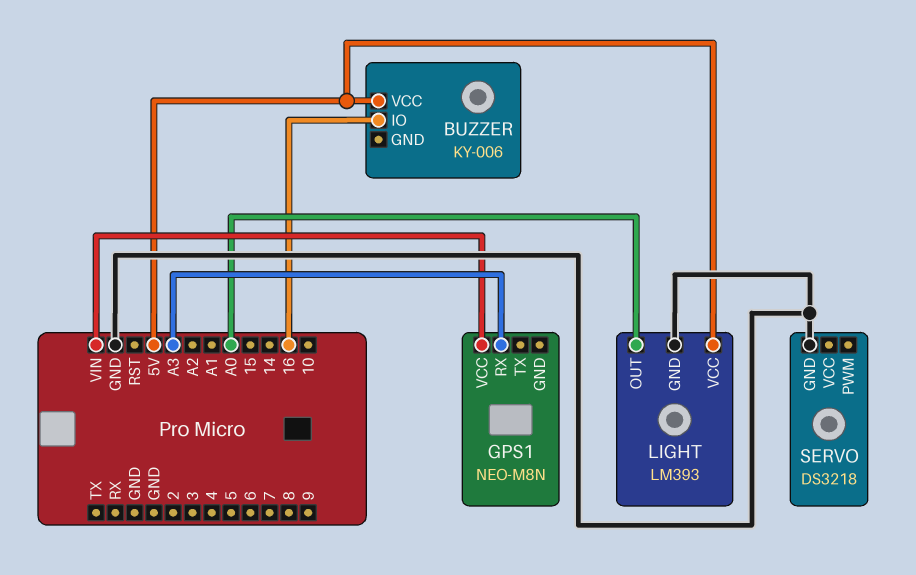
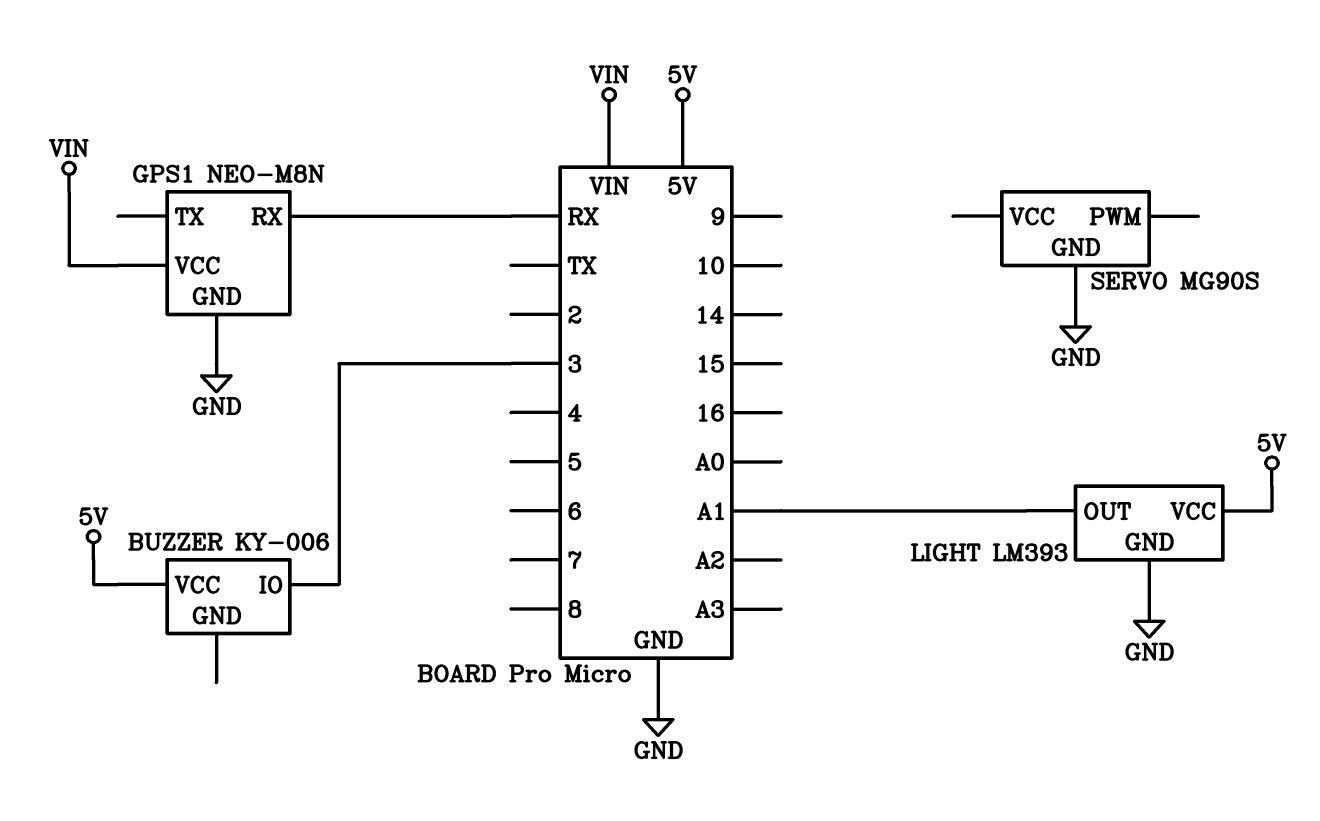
BUZZER pin IO: 16 -> 3
GPS1 pin GND: none -> GND
GPS1 pin RX: A3 -> RX
LIGHT pin OUT: A0 -> A1
SERVO: DS3218 -> MG90S

